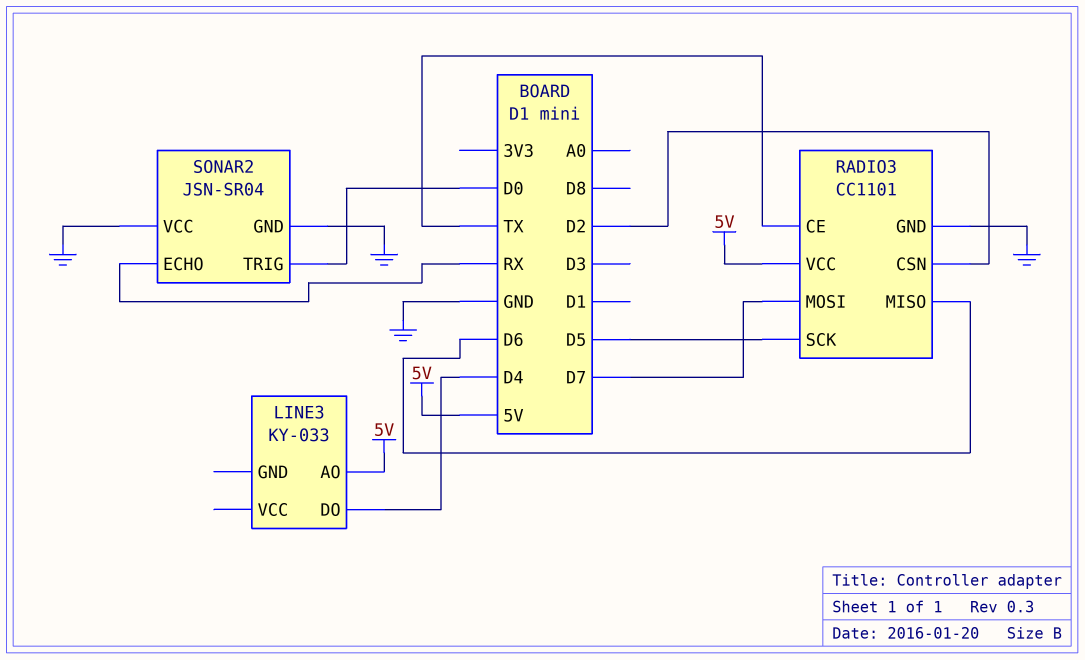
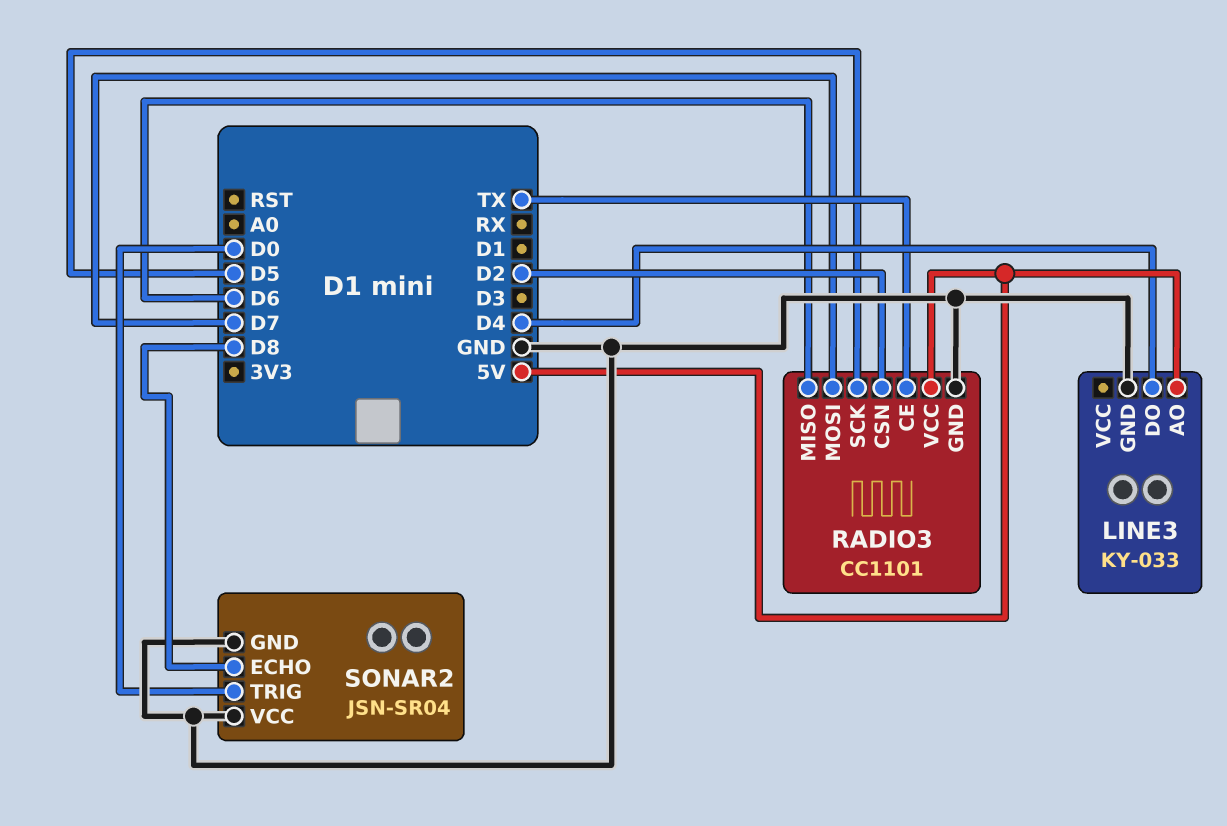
LINE3 pin GND: none -> GND
SONAR2 pin ECHO: RX -> D8

